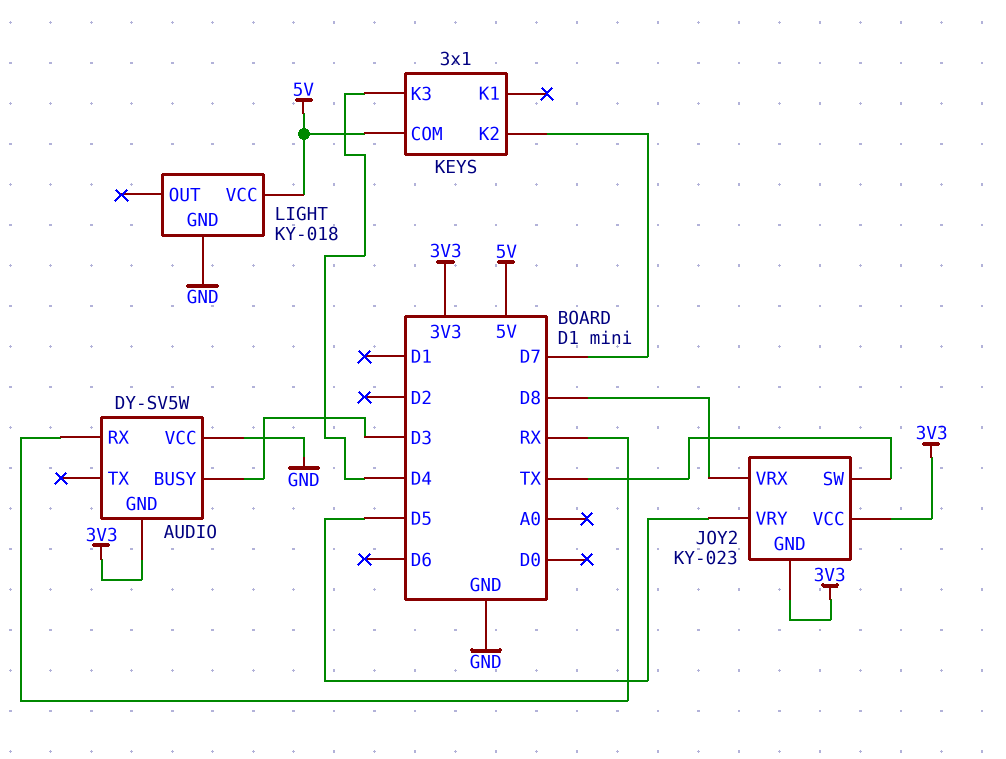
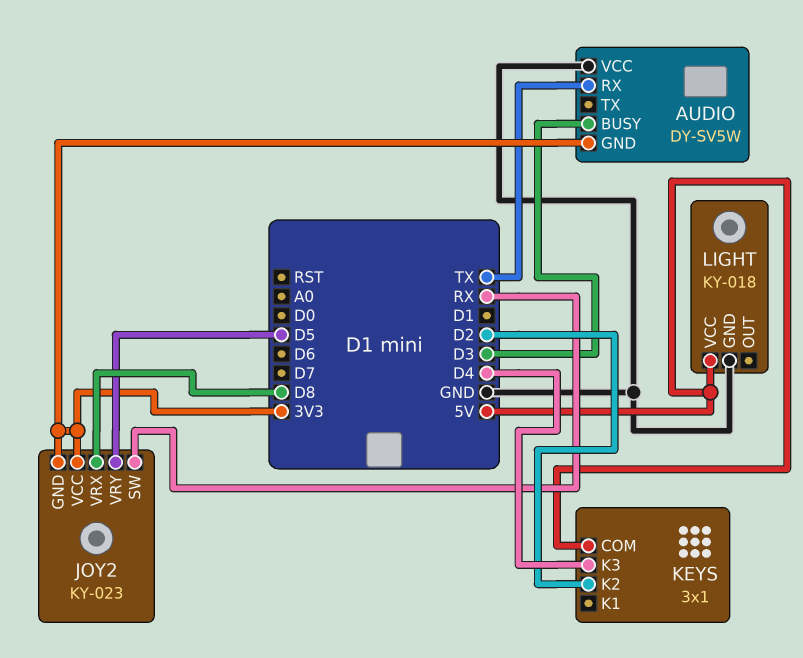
AUDIO pin RX: RX -> TX
JOY2 pin SW: TX -> RX
KEYS pin K2: D7 -> D2

